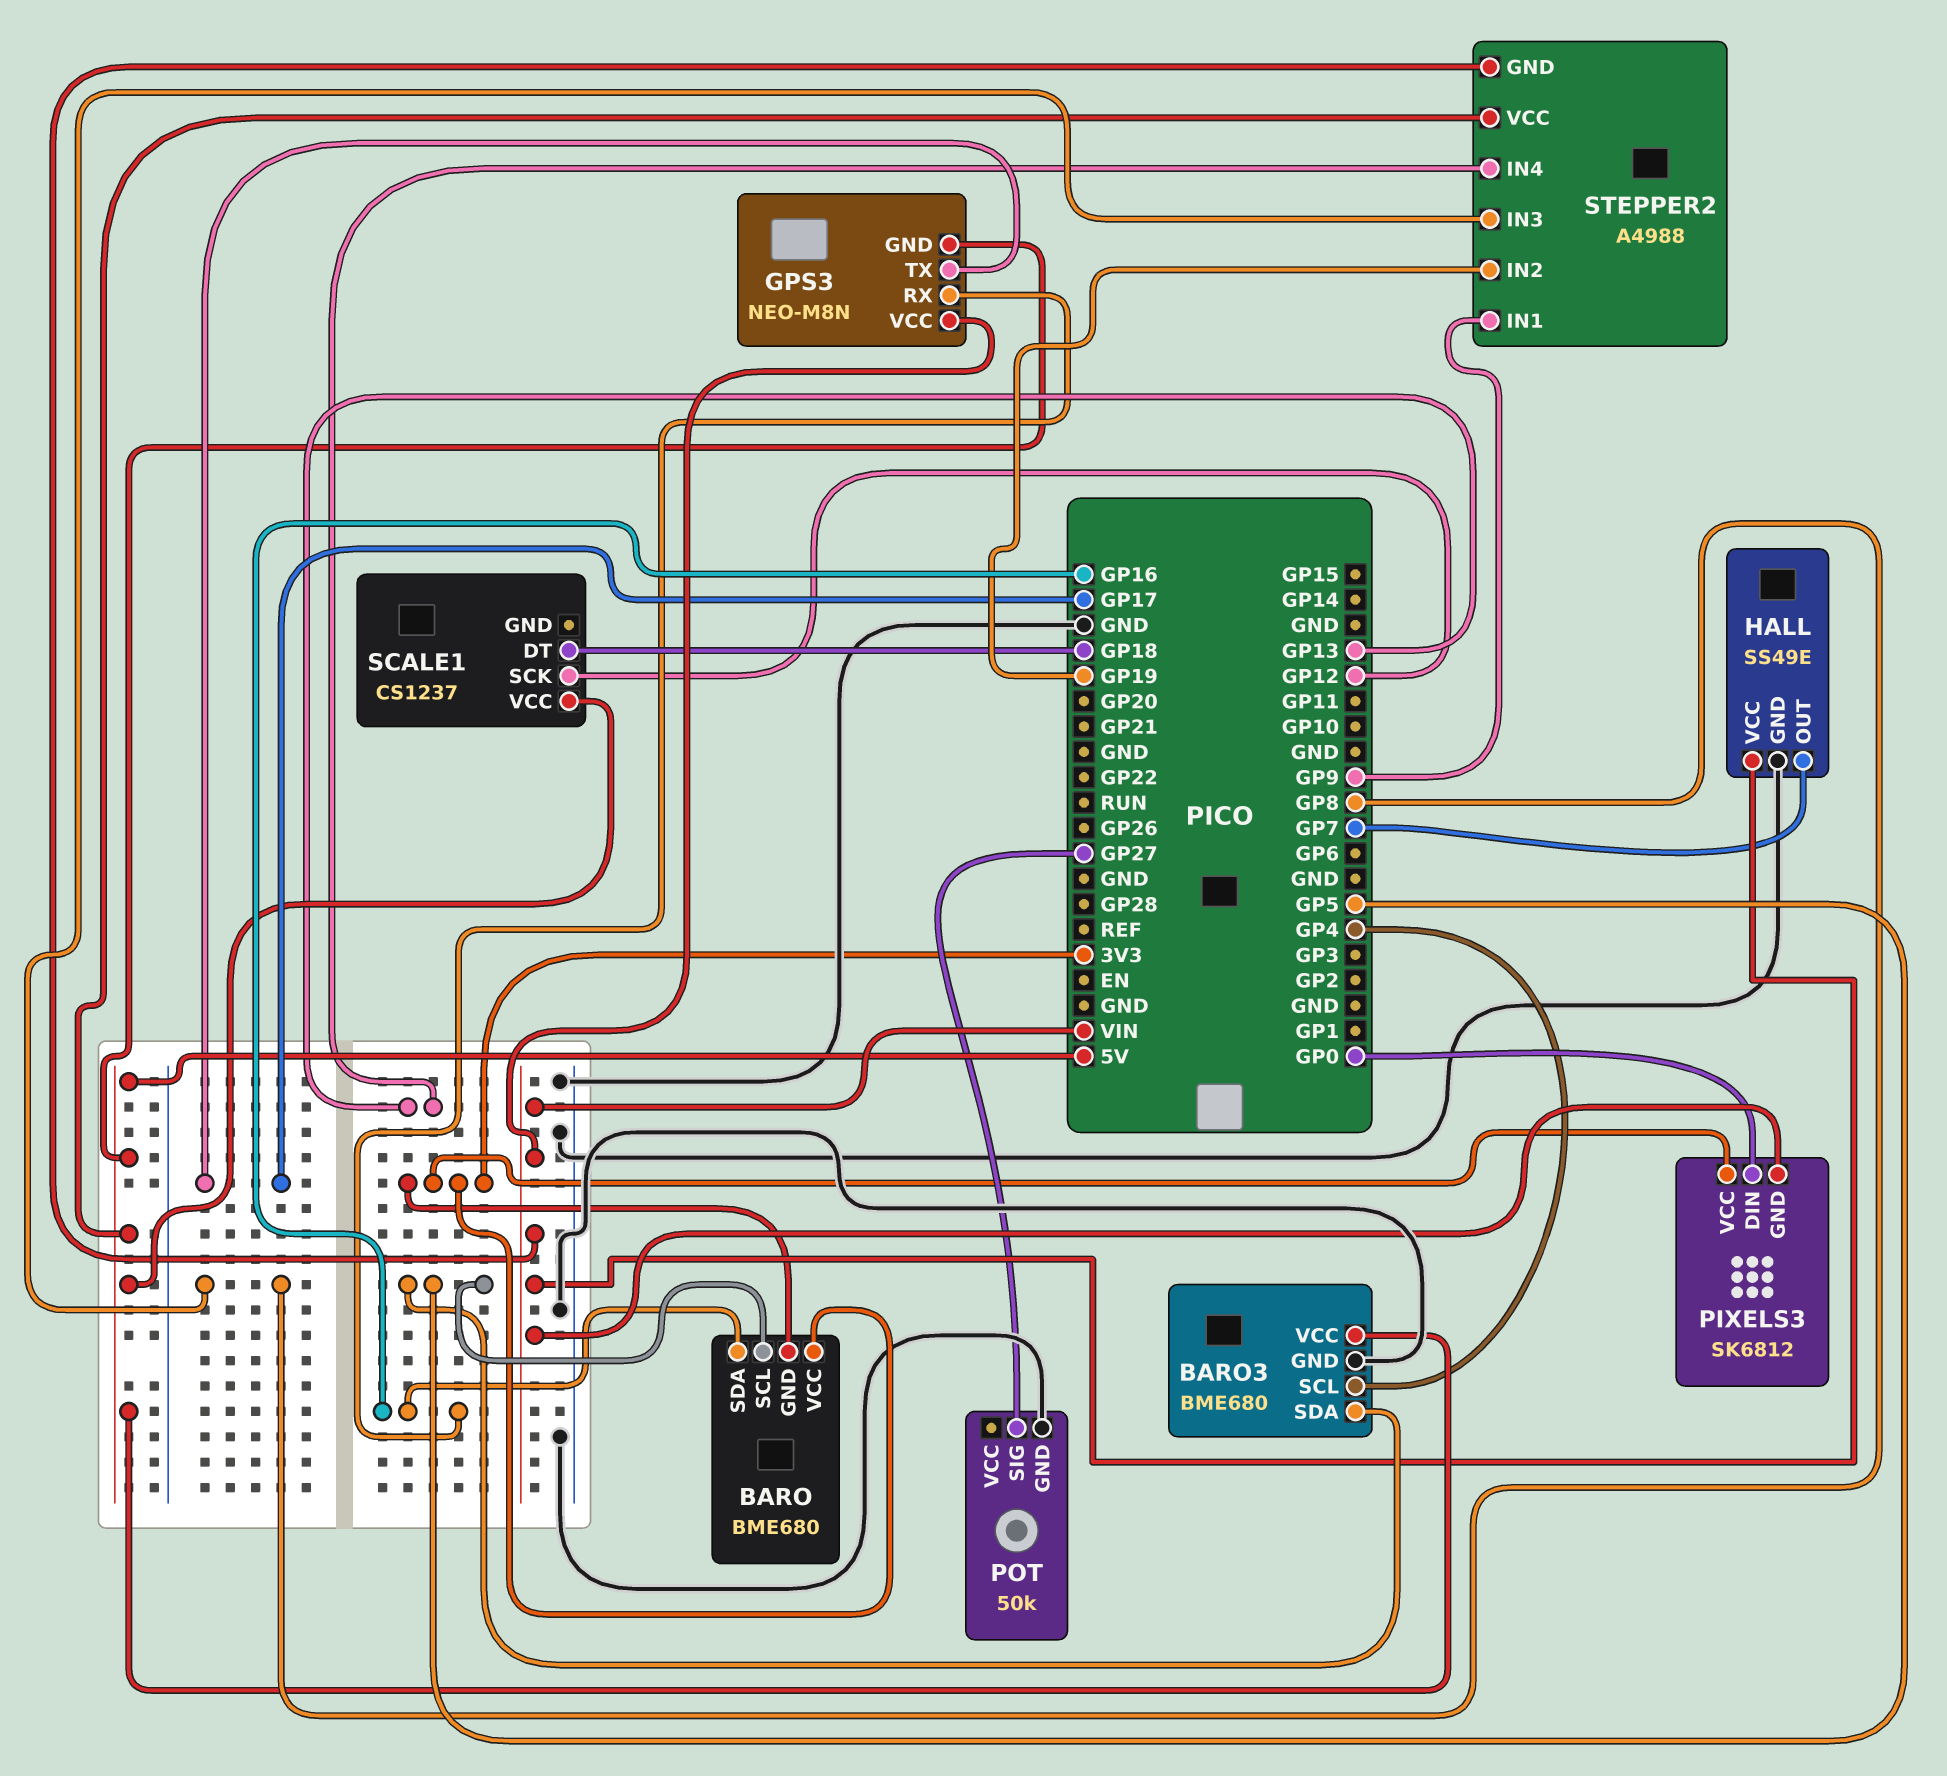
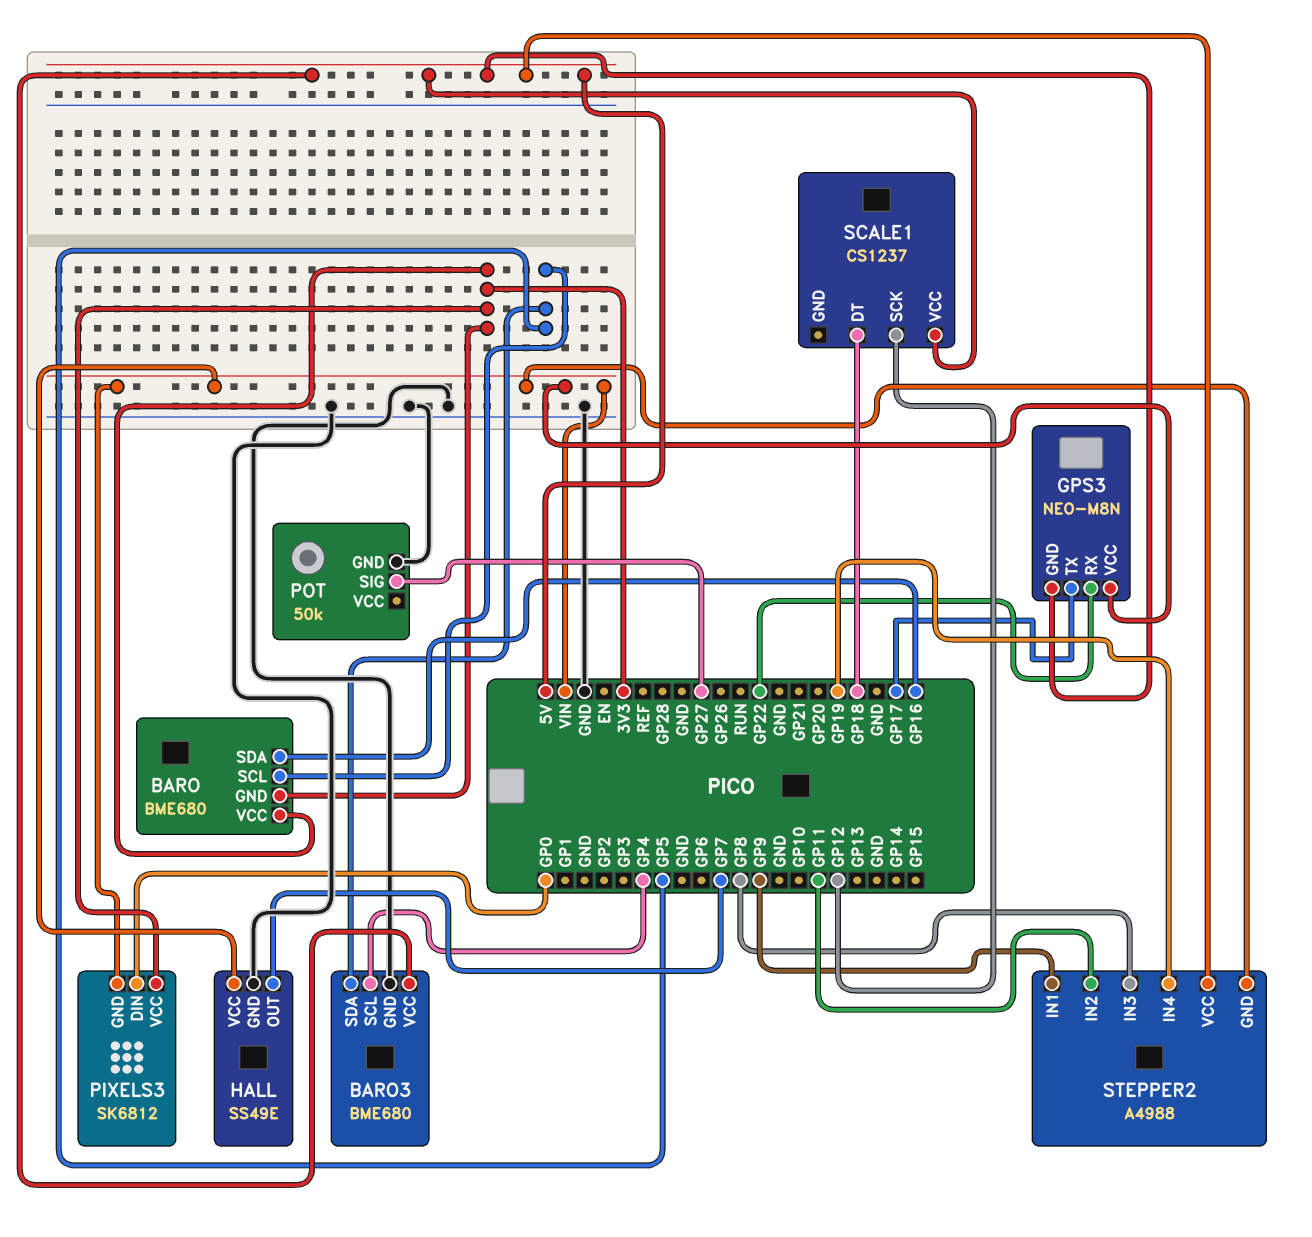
GPS3 pin RX: GP16 -> GP22
STEPPER2 pin IN2: GP19 -> GP11
STEPPER2 pin IN4: GP13 -> GP19

